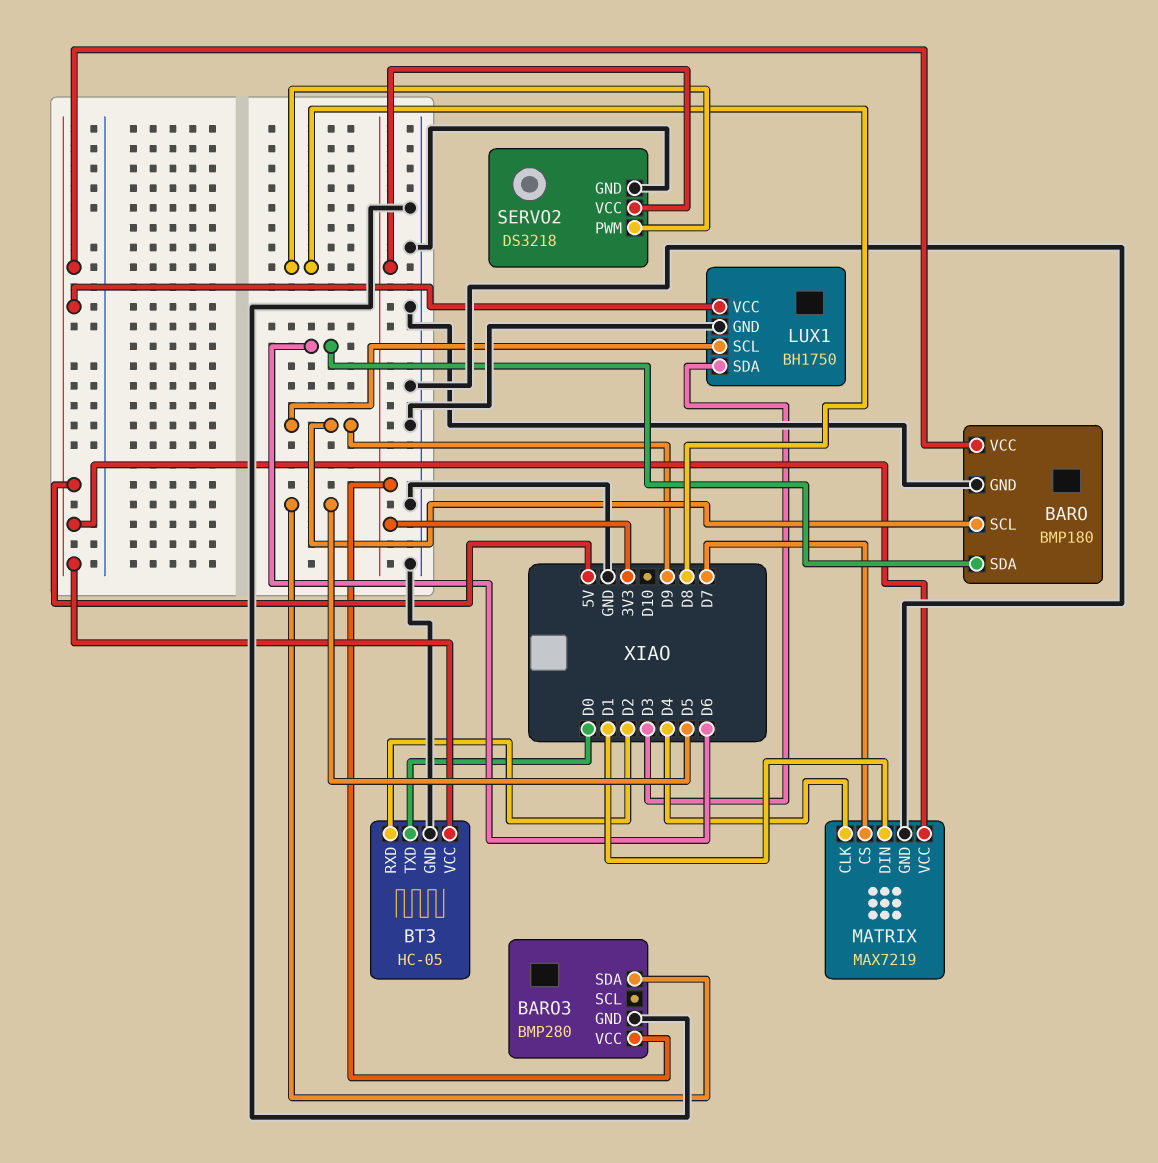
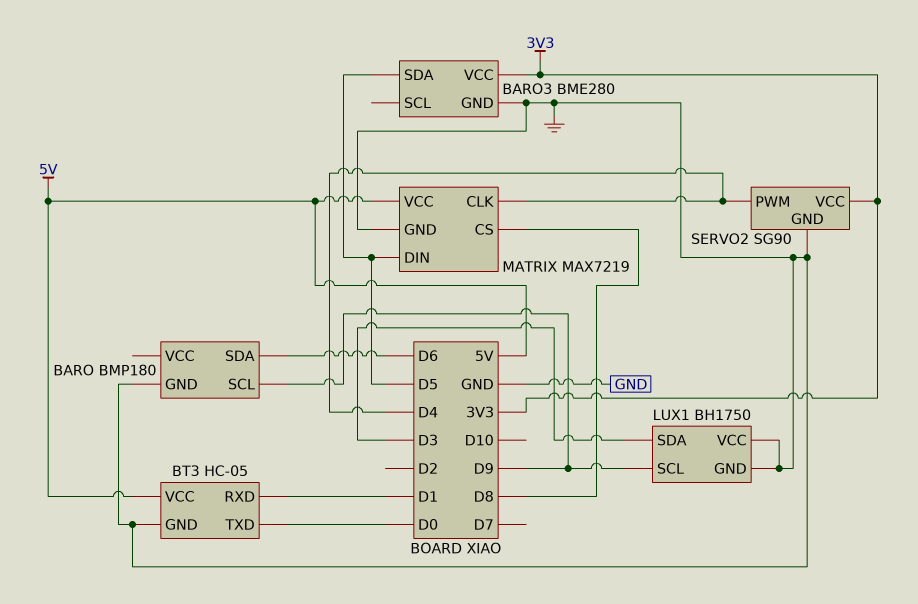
BARO pin VCC: 5V -> none
BARO3: BMP280 -> BME280
BT3 pin RXD: D2 -> D1
LUX1 pin VCC: 5V -> GND
MATRIX pin CS: D7 -> D8
MATRIX pin DIN: D1 -> D5
SERVO2: DS3218 -> SG90
SERVO2 pin PWM: D8 -> D4

